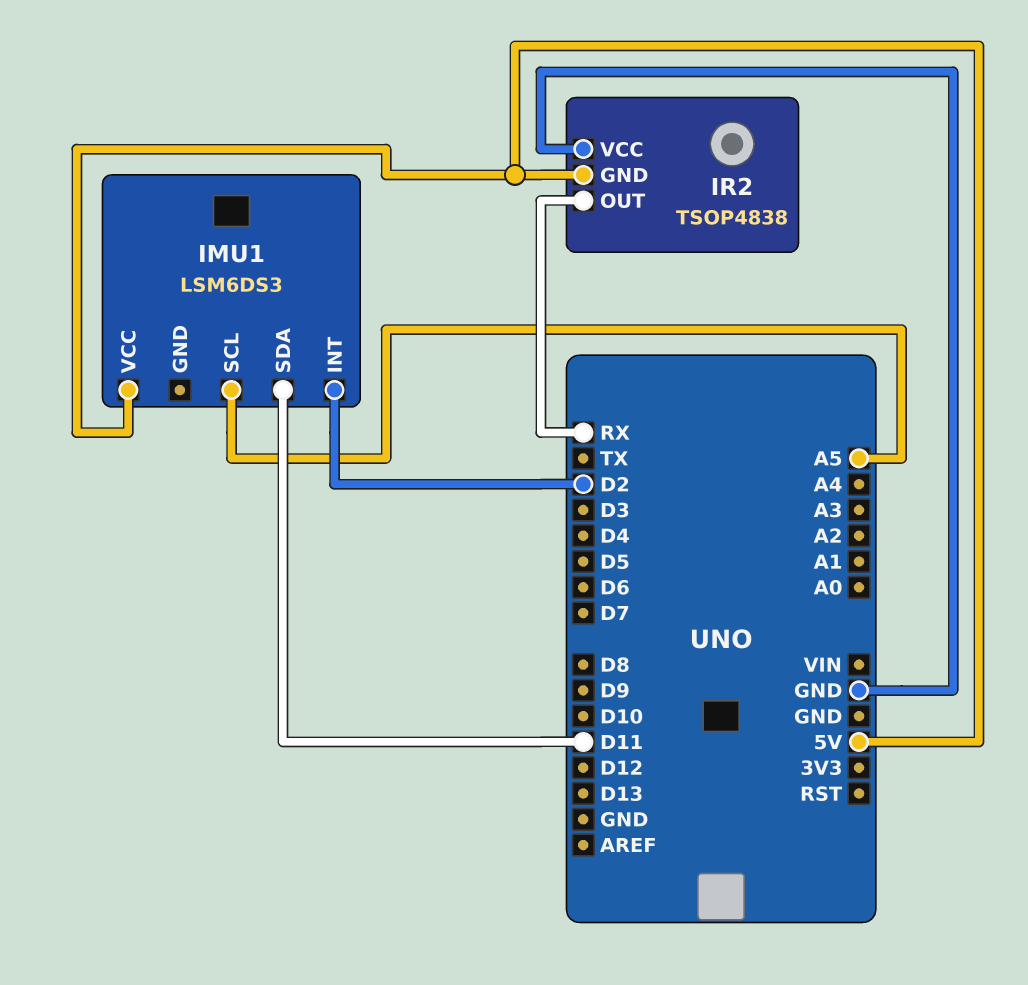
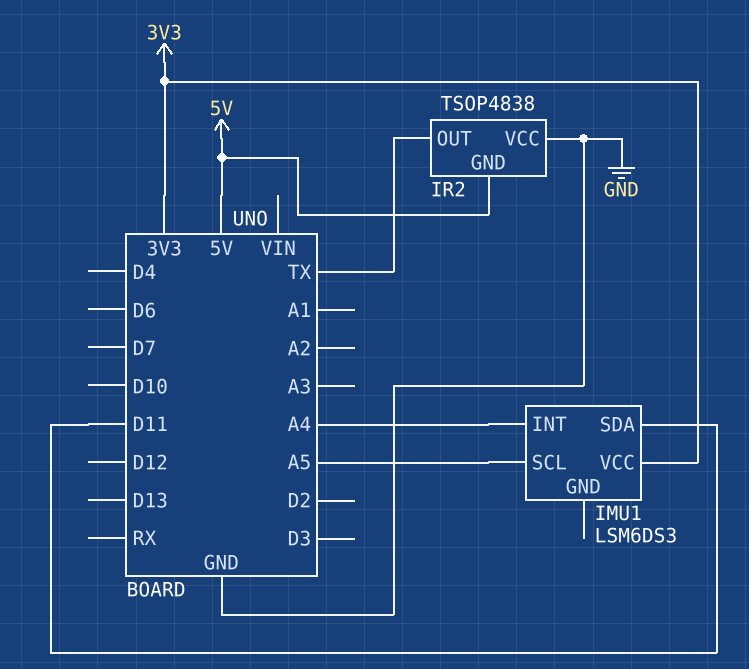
IMU1 pin INT: D2 -> A4
IMU1 pin VCC: 5V -> 3V3
IR2 pin OUT: RX -> TX

